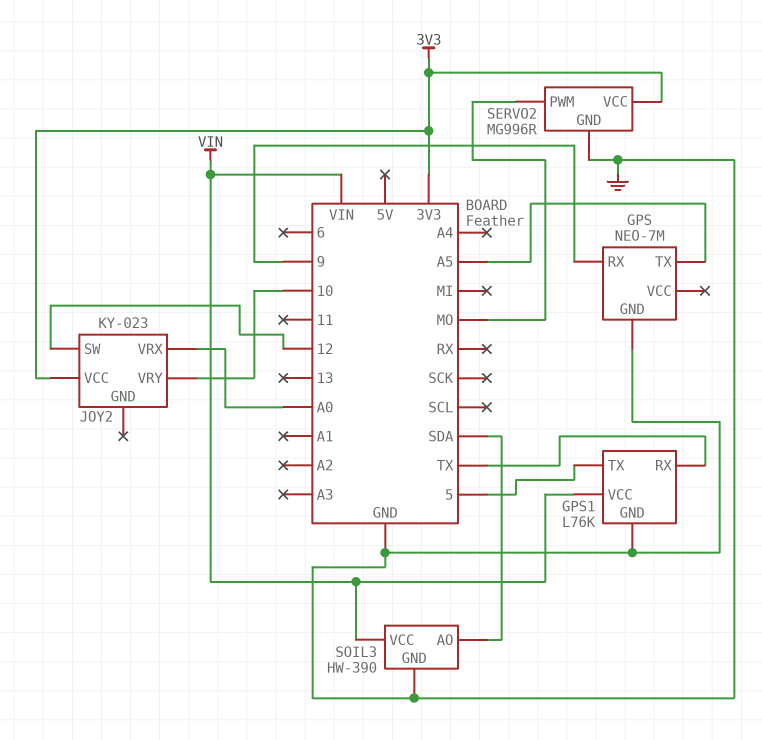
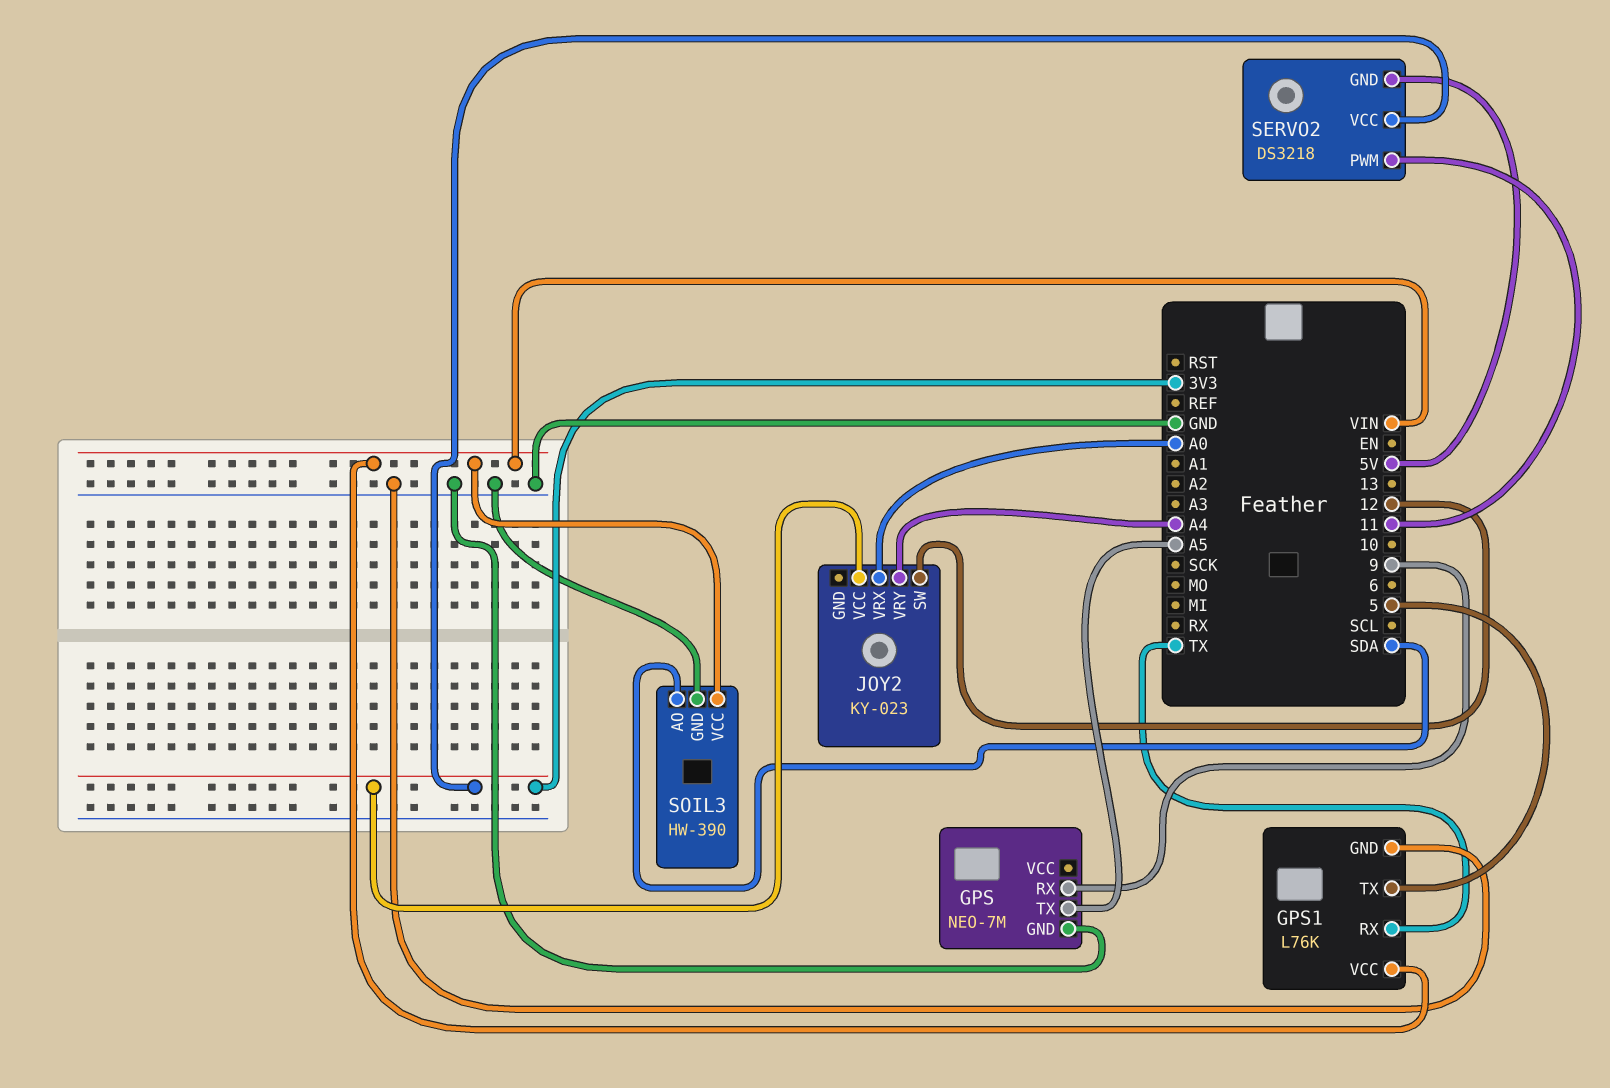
JOY2 pin VRY: 10 -> A4
SERVO2: MG996R -> DS3218
SERVO2 pin GND: GND -> 5V
SERVO2 pin PWM: MO -> 11

